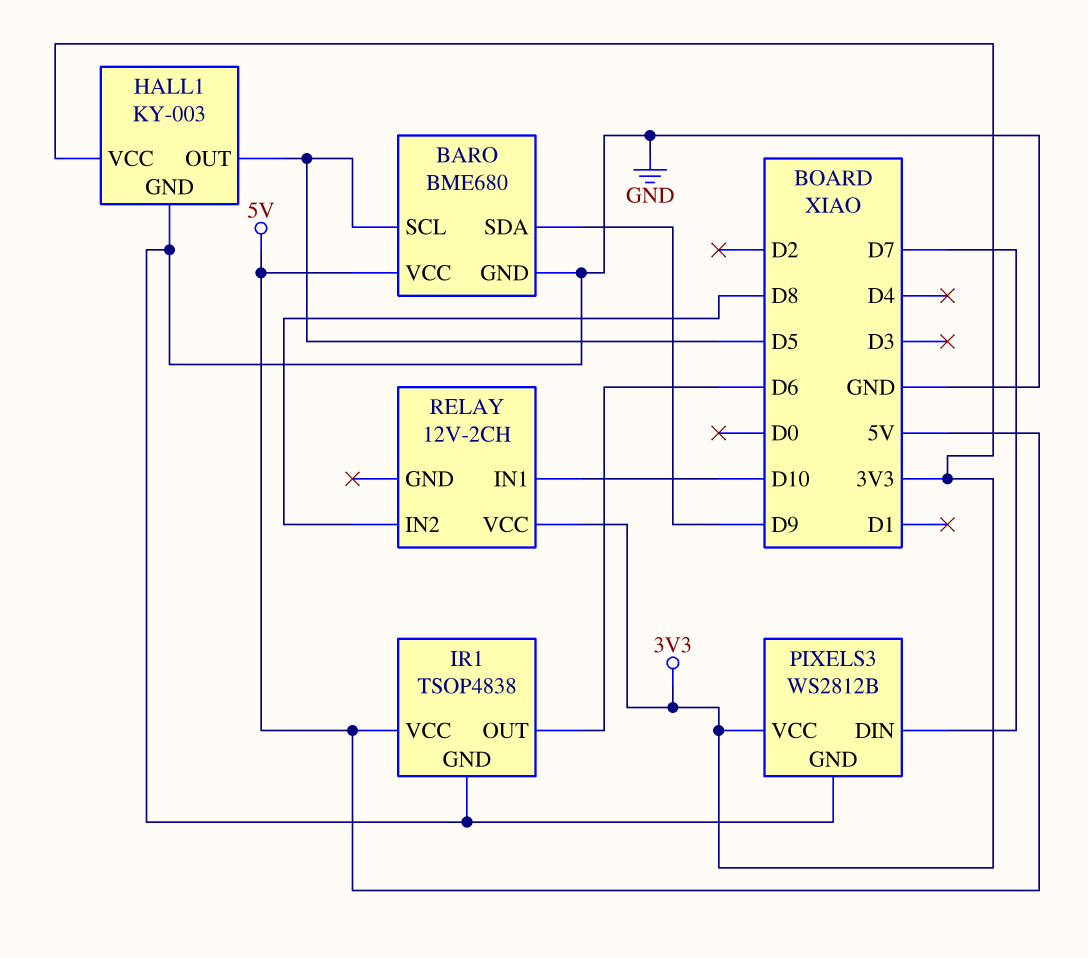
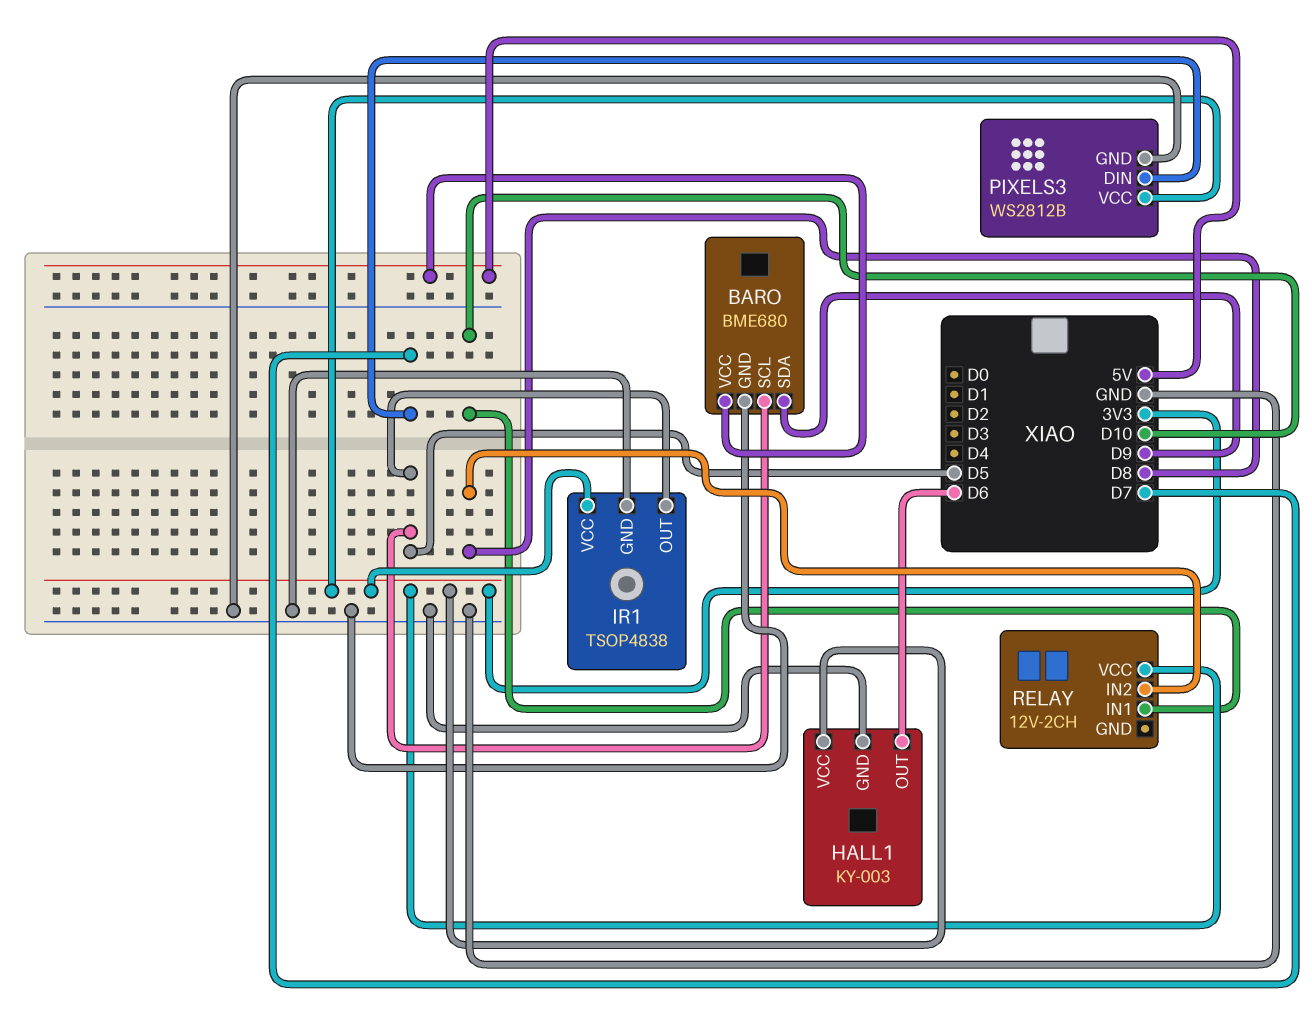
HALL1 pin OUT: D5 -> D6
IR1 pin OUT: D6 -> D5
IR1 pin VCC: 5V -> 3V3

